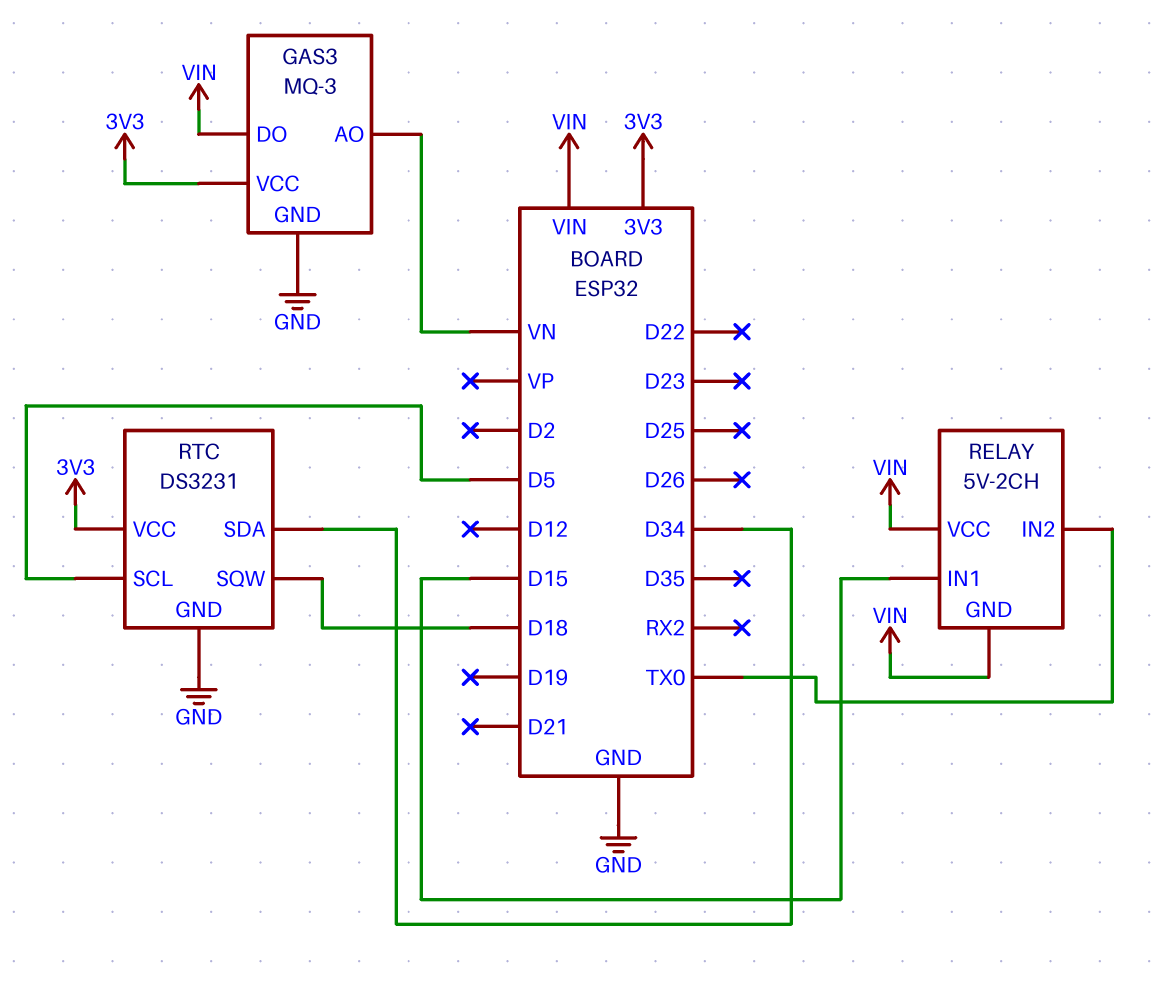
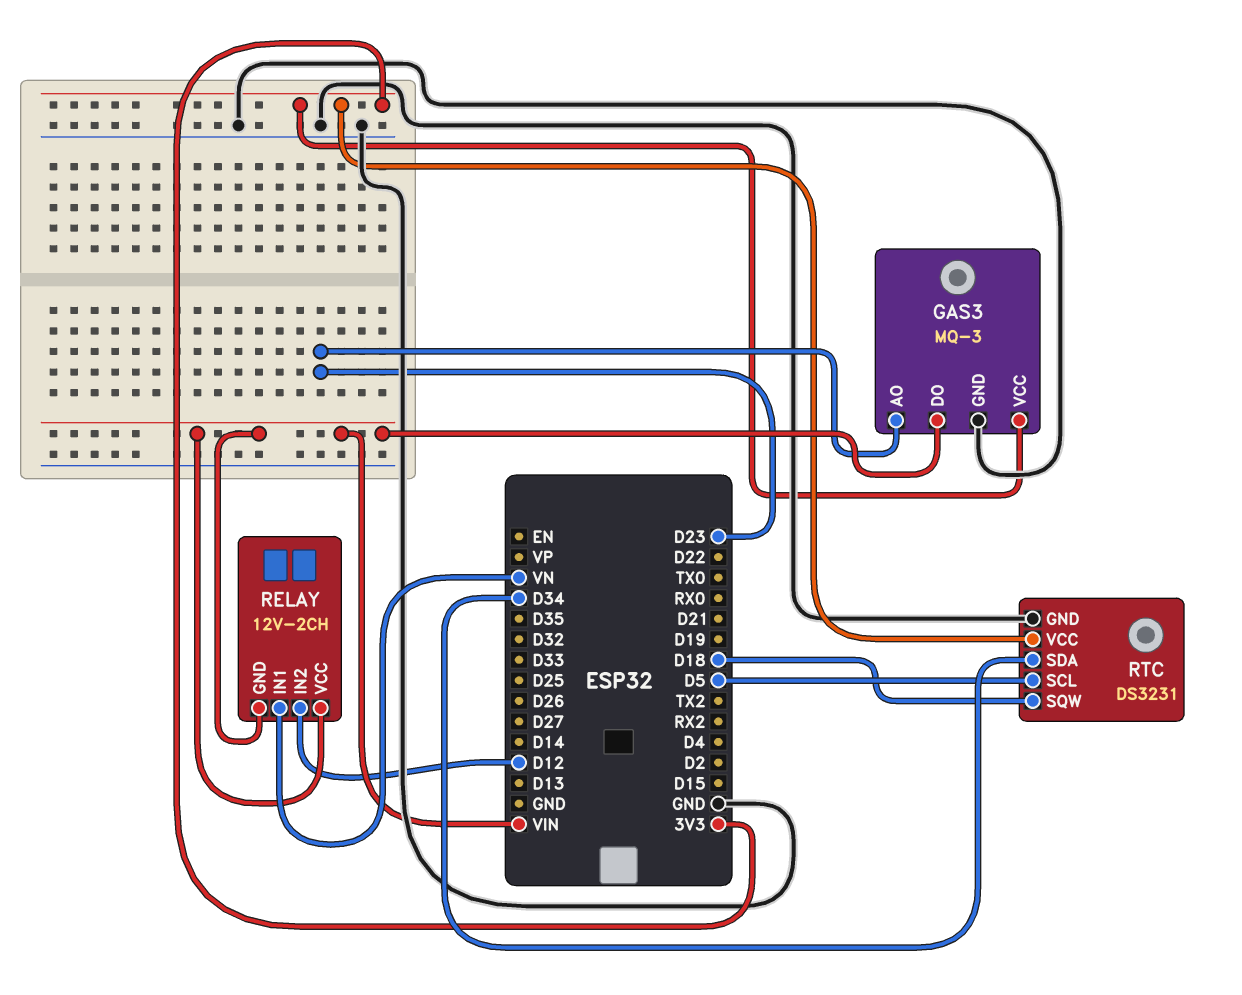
GAS3 pin AO: VN -> D23
RELAY: 5V-2CH -> 12V-2CH
RELAY pin IN1: D15 -> VN
RELAY pin IN2: TX0 -> D12

